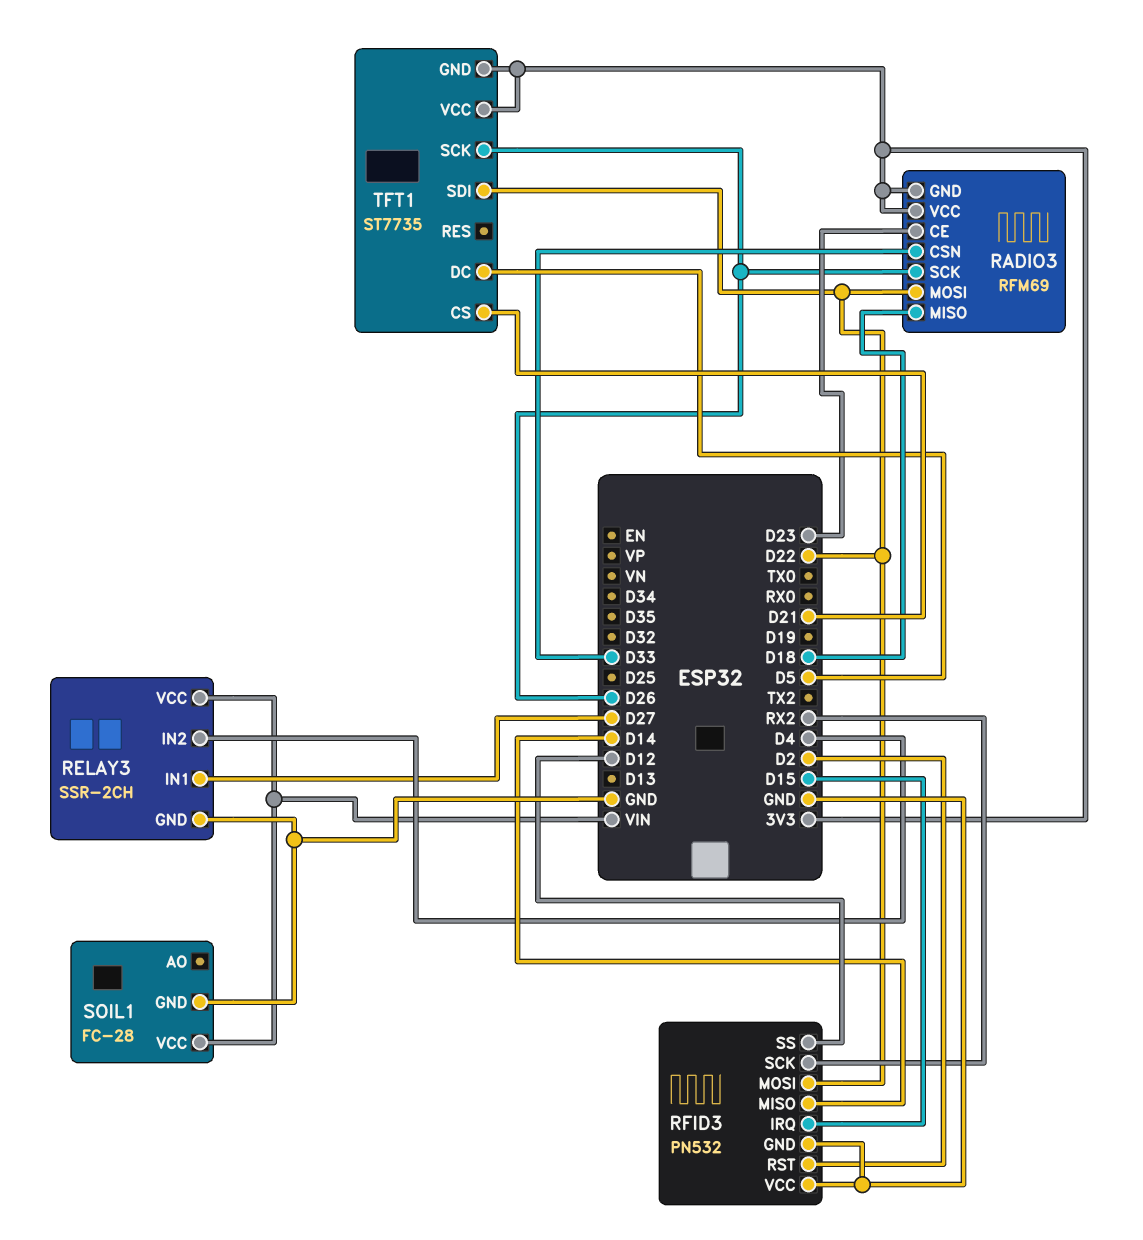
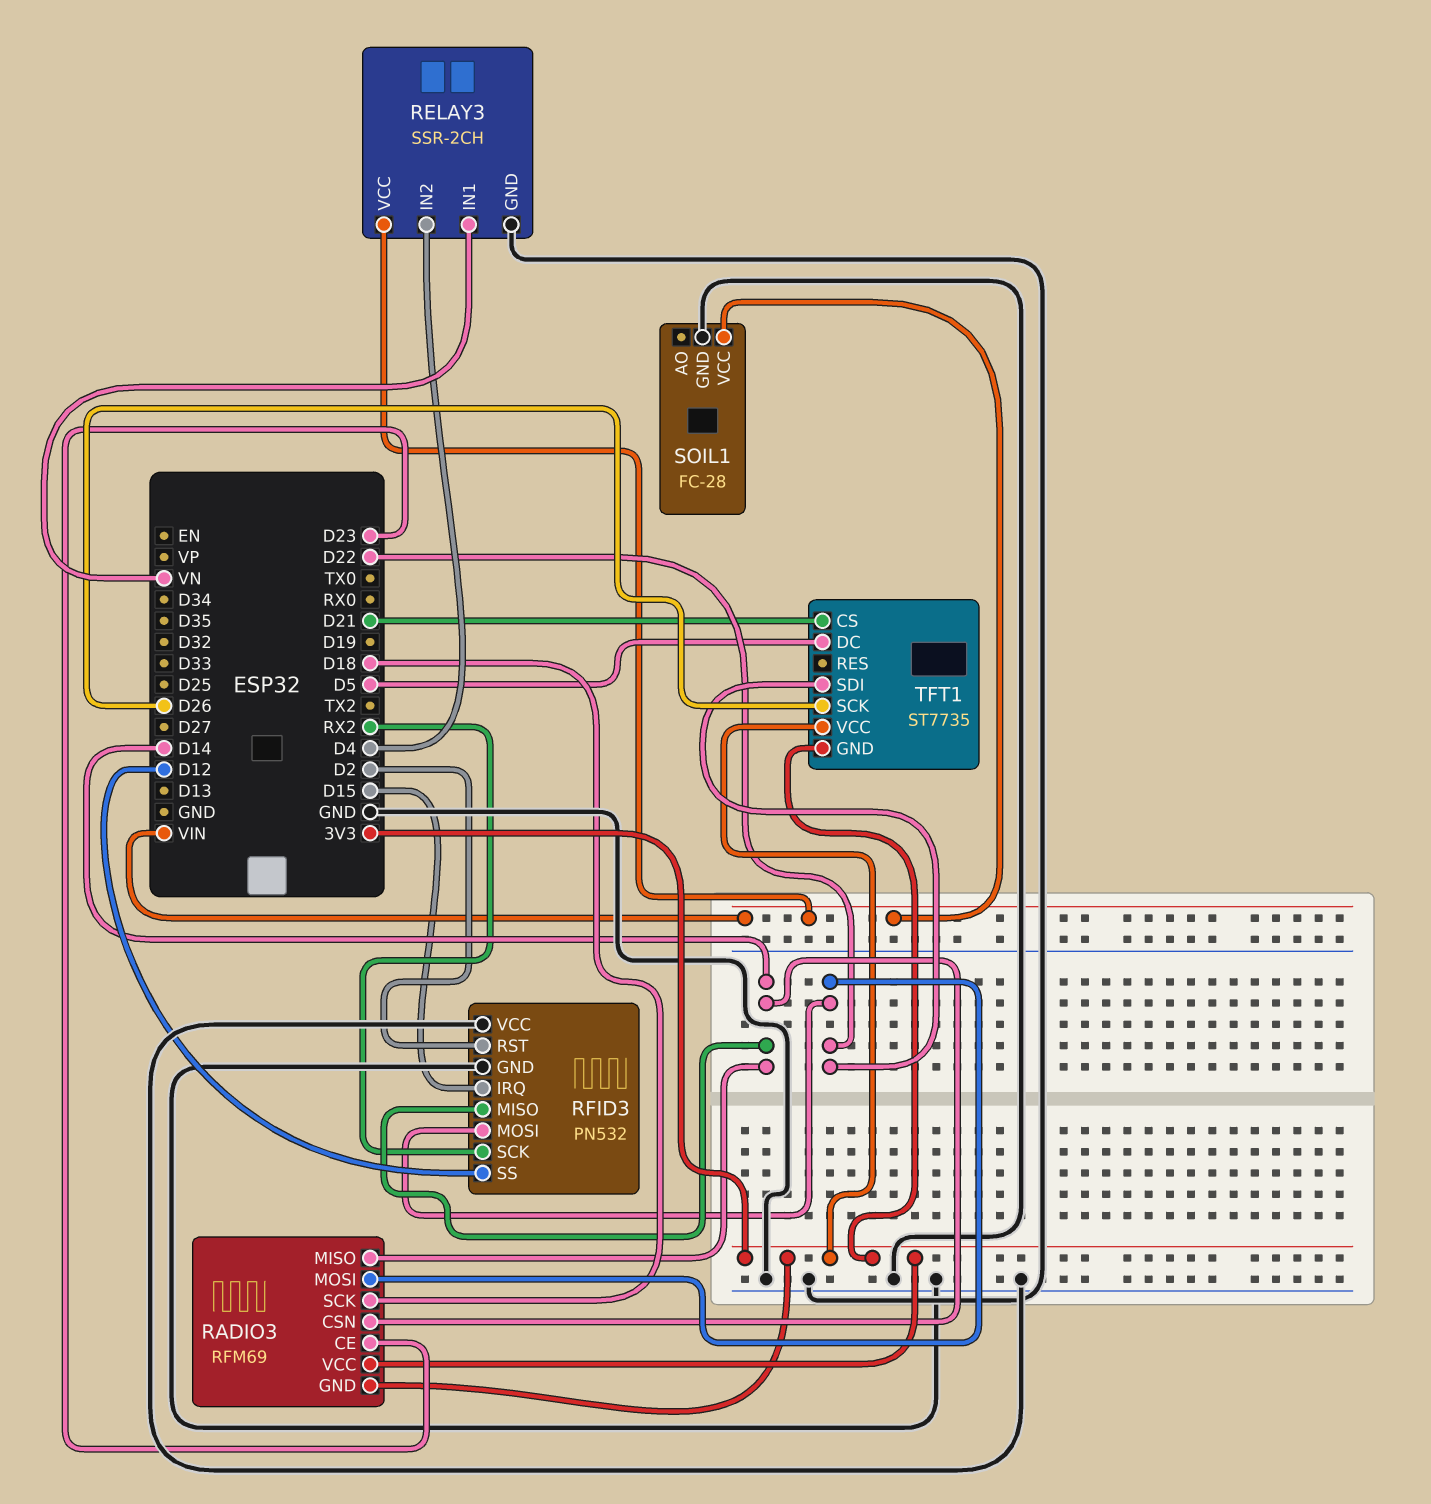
RADIO3 pin CSN: D33 -> D14
RADIO3 pin MISO: D18 -> D14
RADIO3 pin SCK: D26 -> D18
RELAY3 pin IN1: D27 -> VN

